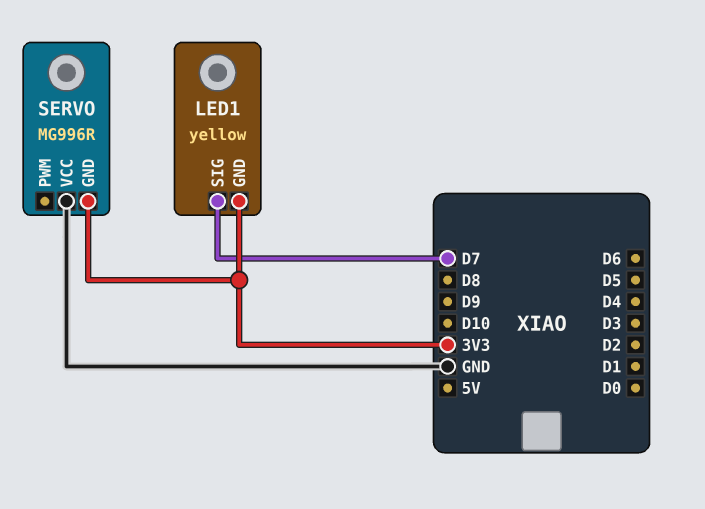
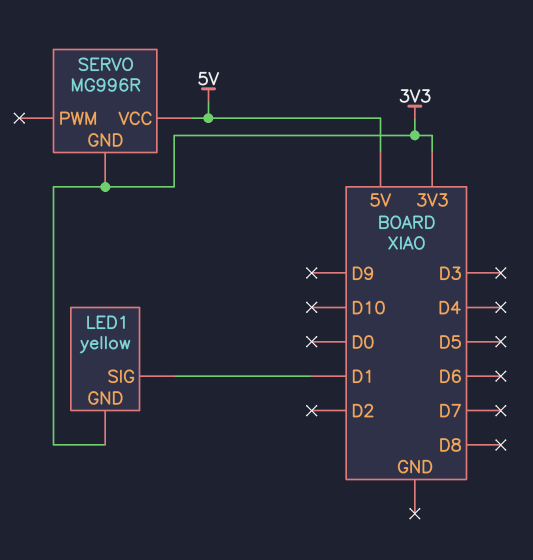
LED1 pin SIG: D7 -> D1
SERVO pin VCC: GND -> 5V

